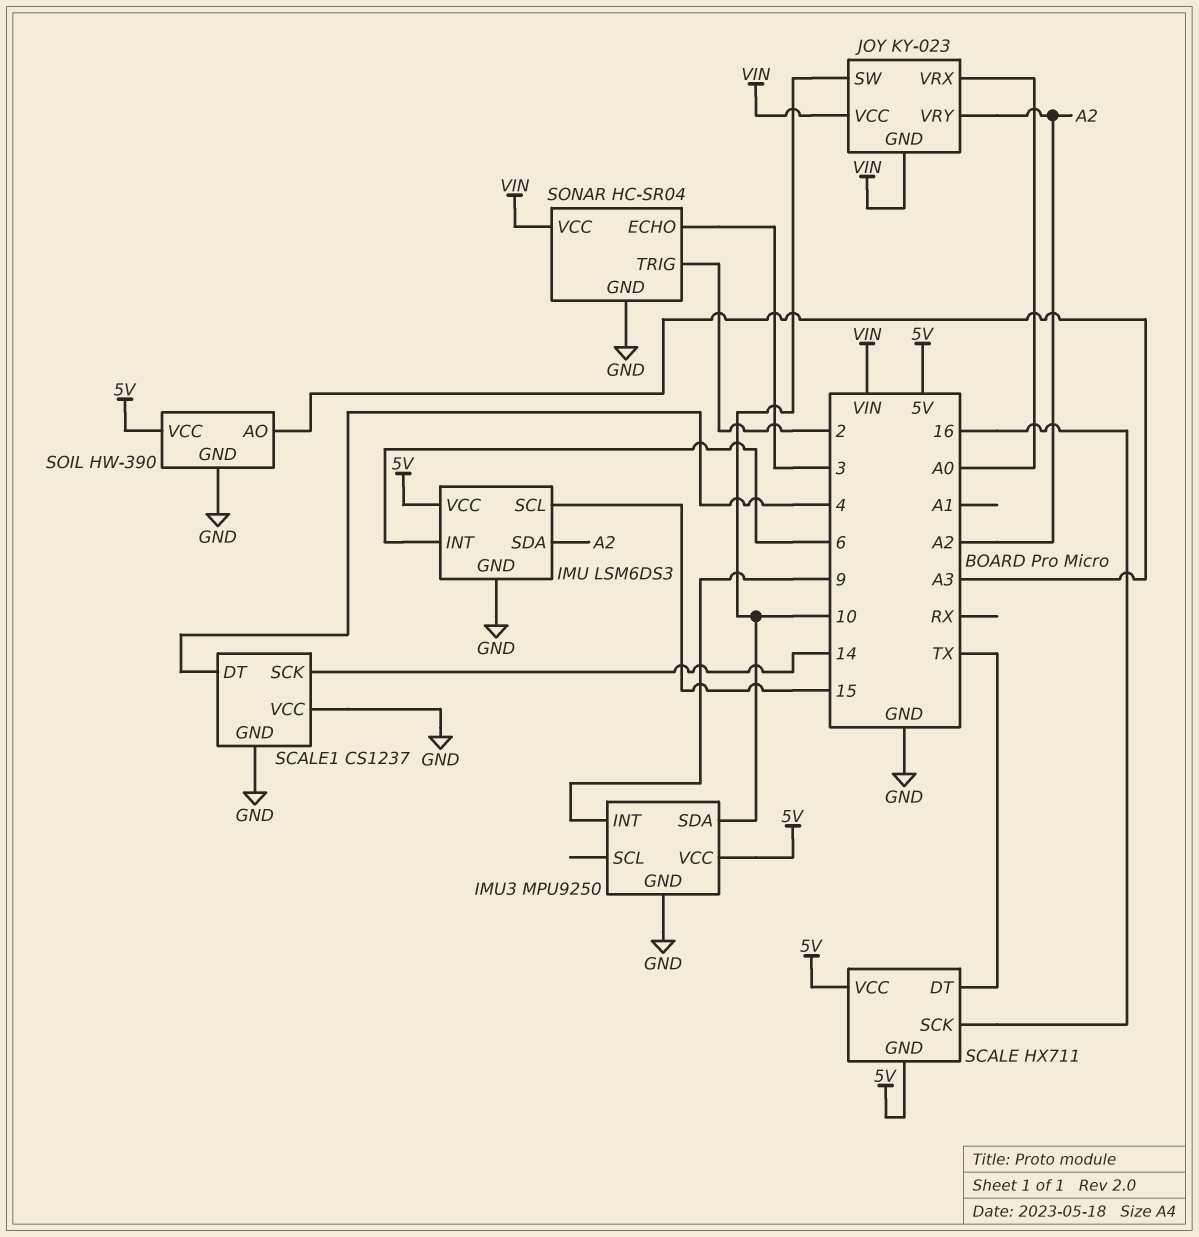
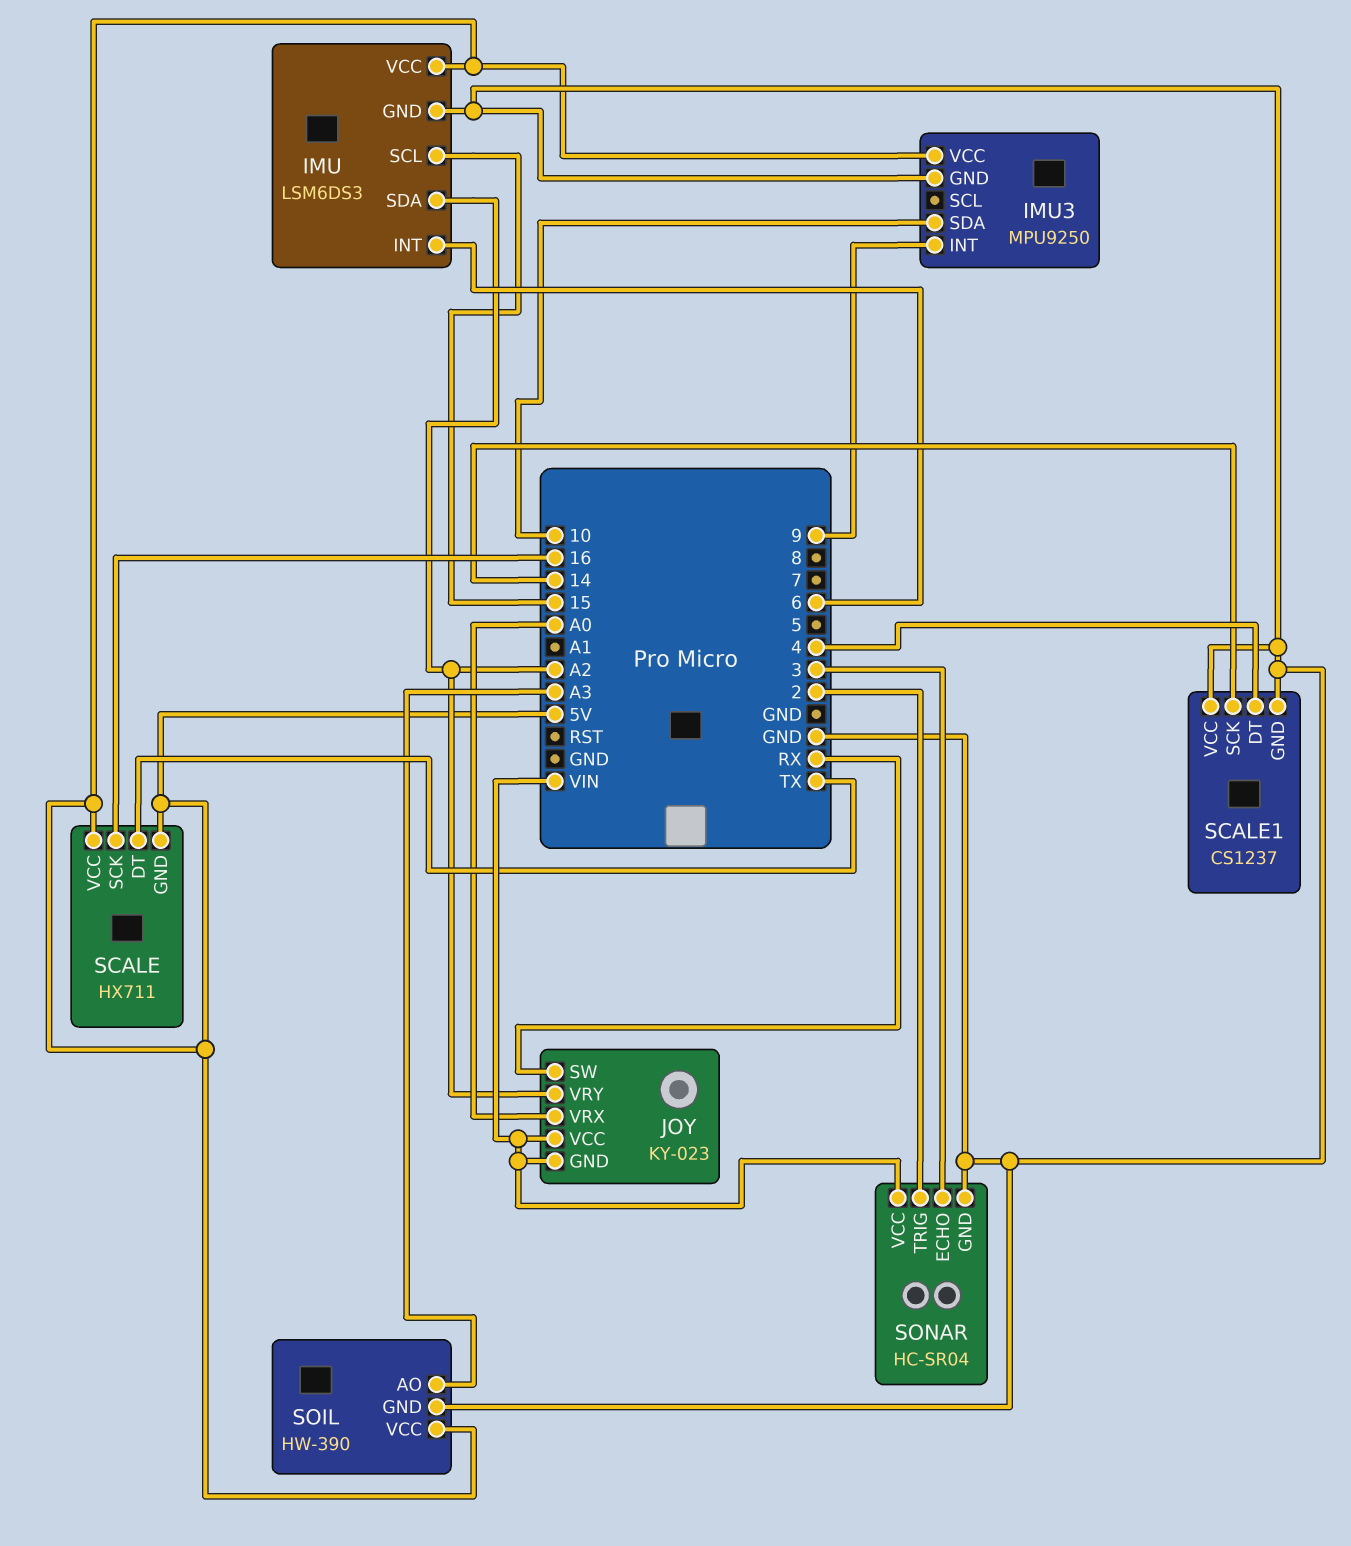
JOY pin SW: 10 -> RX

